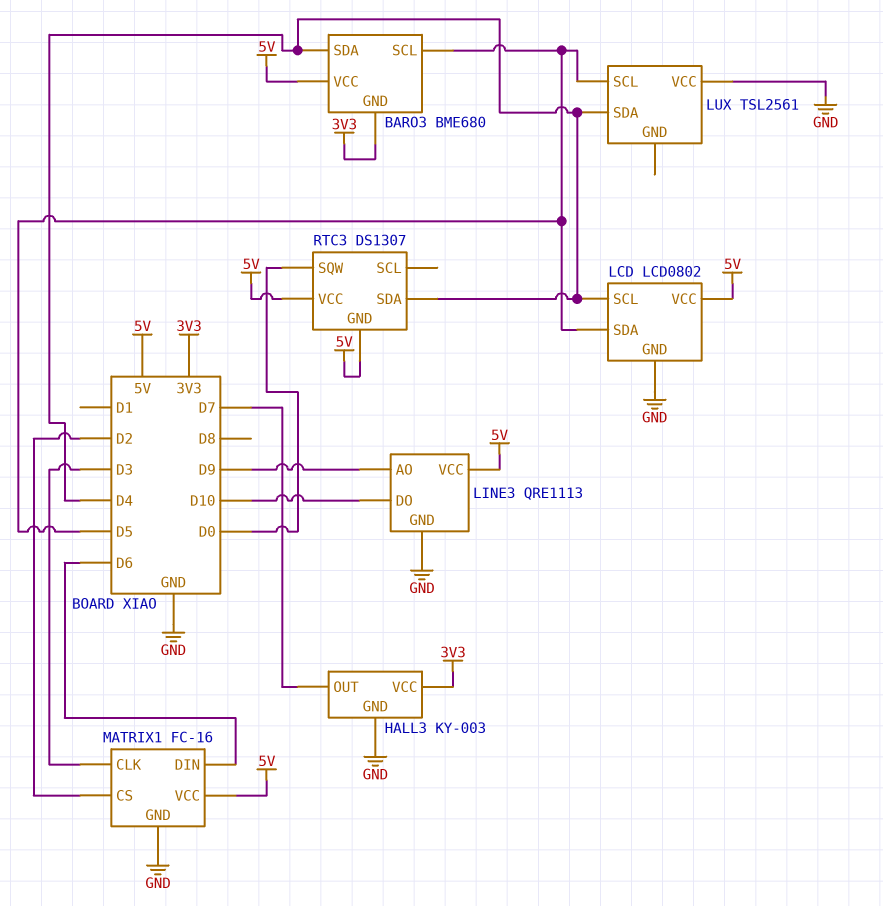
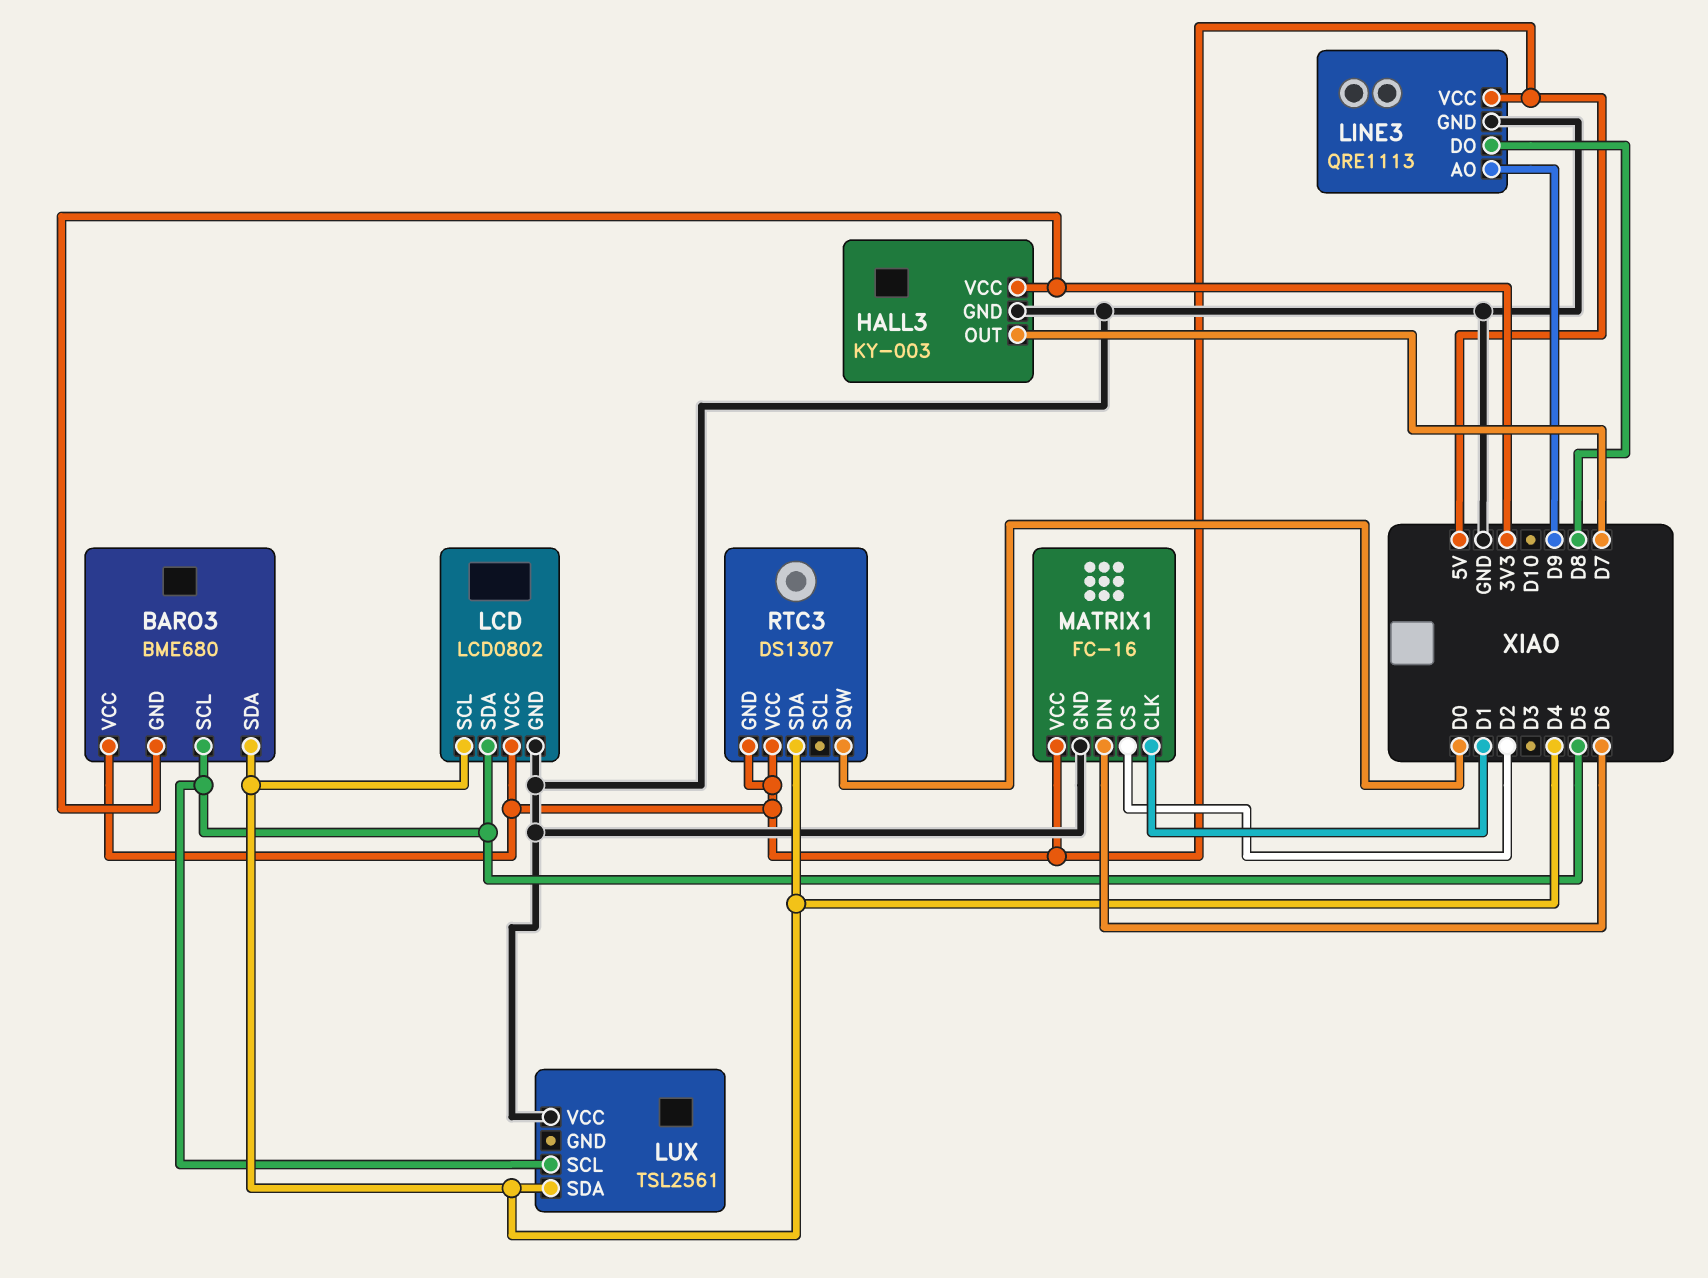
LINE3 pin DO: D10 -> D8
MATRIX1 pin CLK: D3 -> D1

